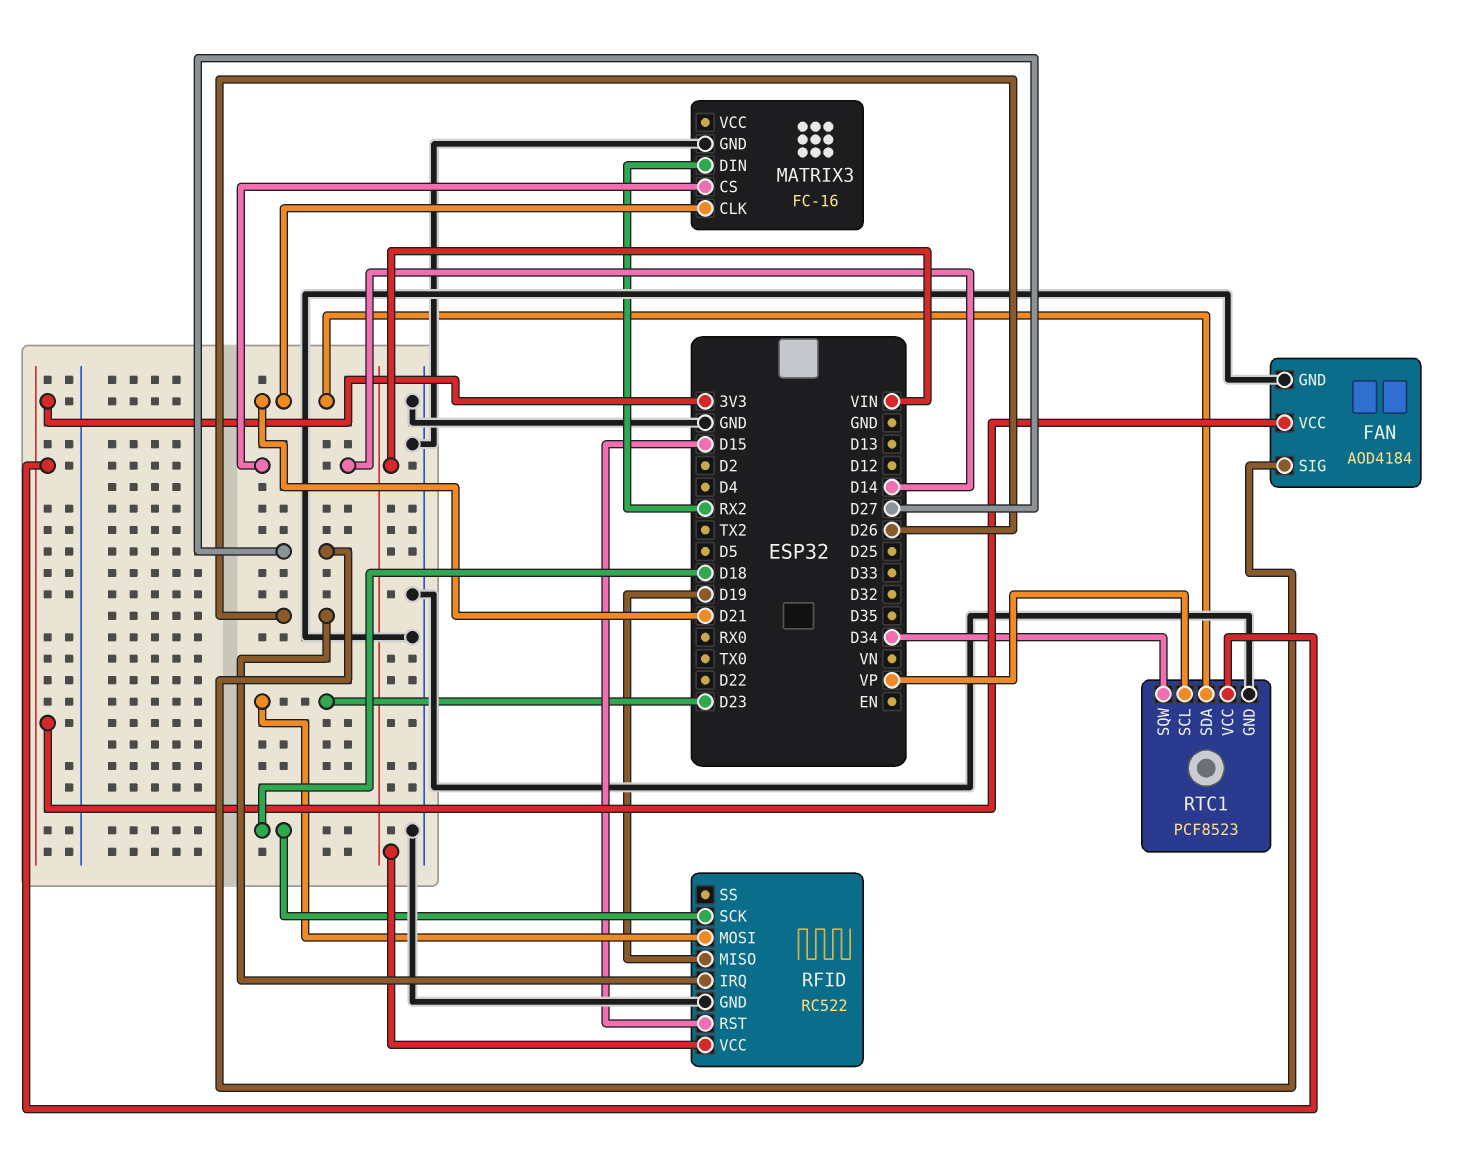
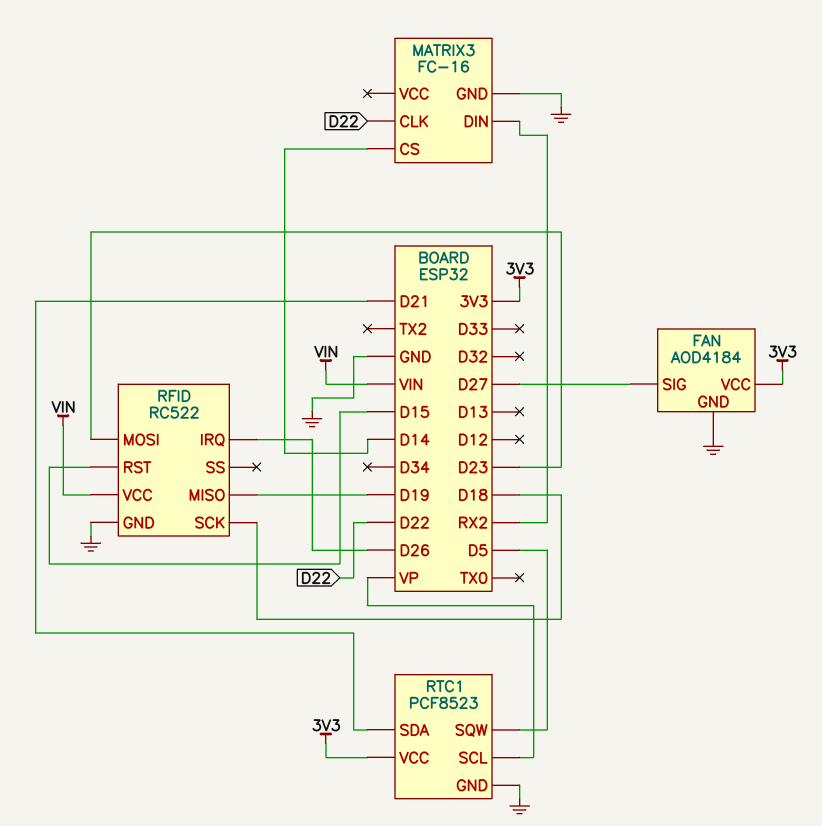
MATRIX3 pin CLK: D21 -> D22
RTC1 pin SQW: D34 -> D5

